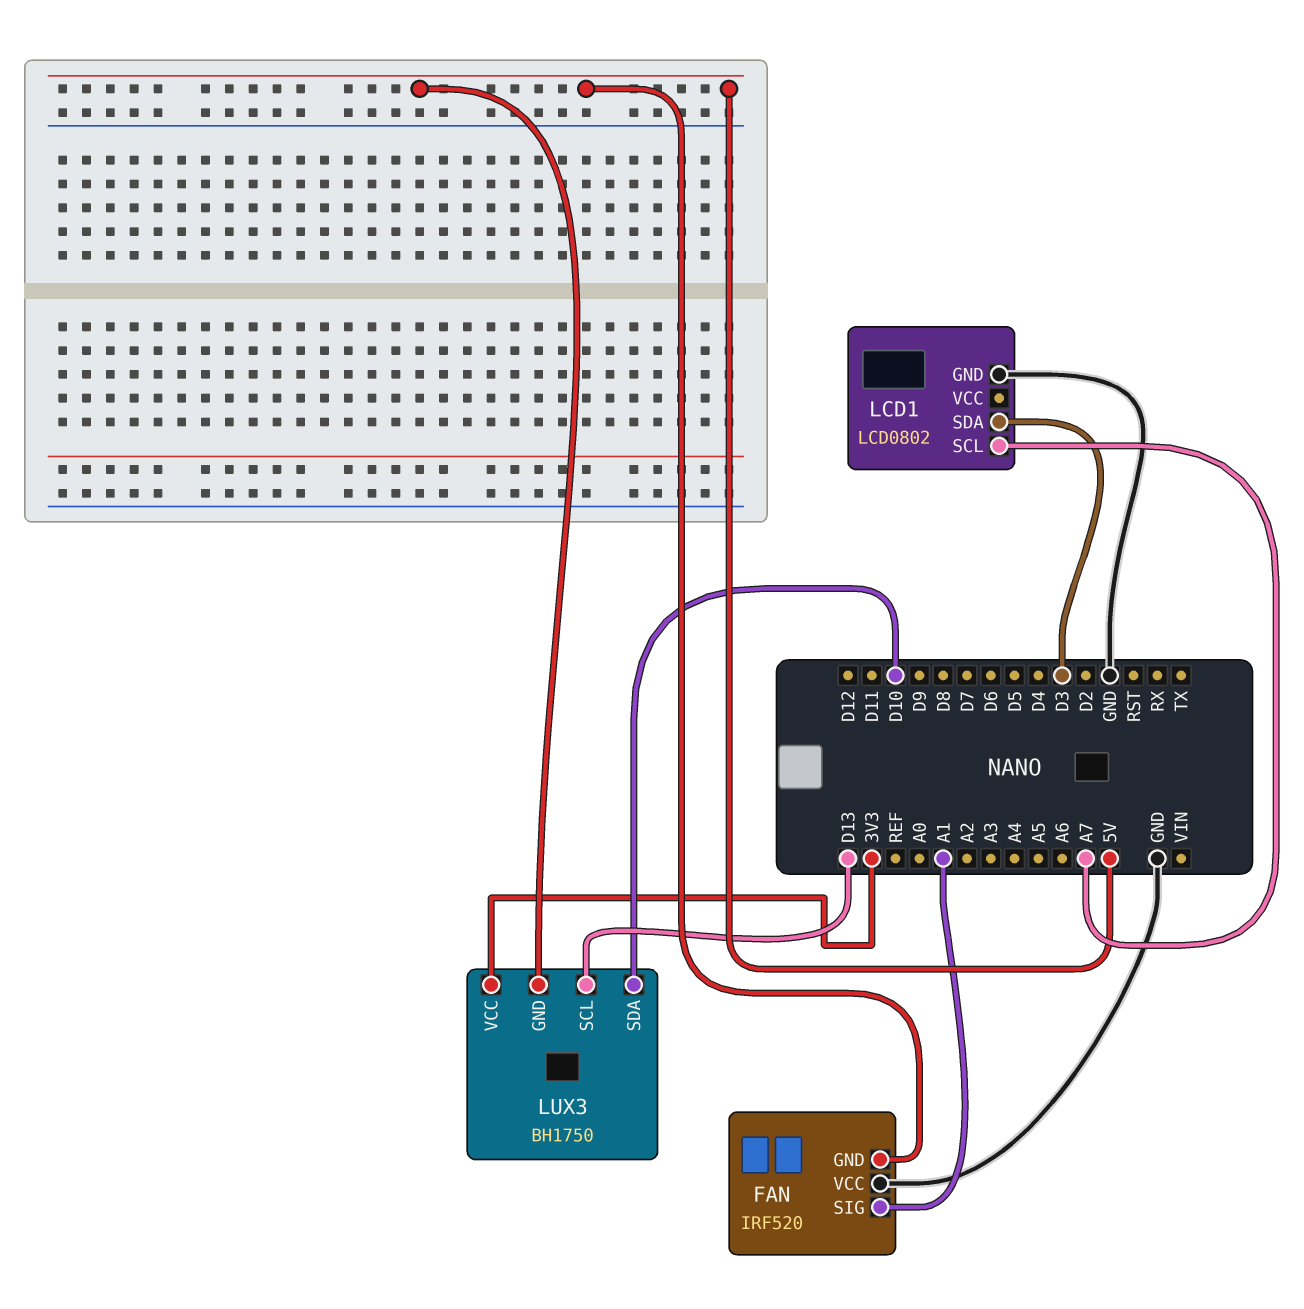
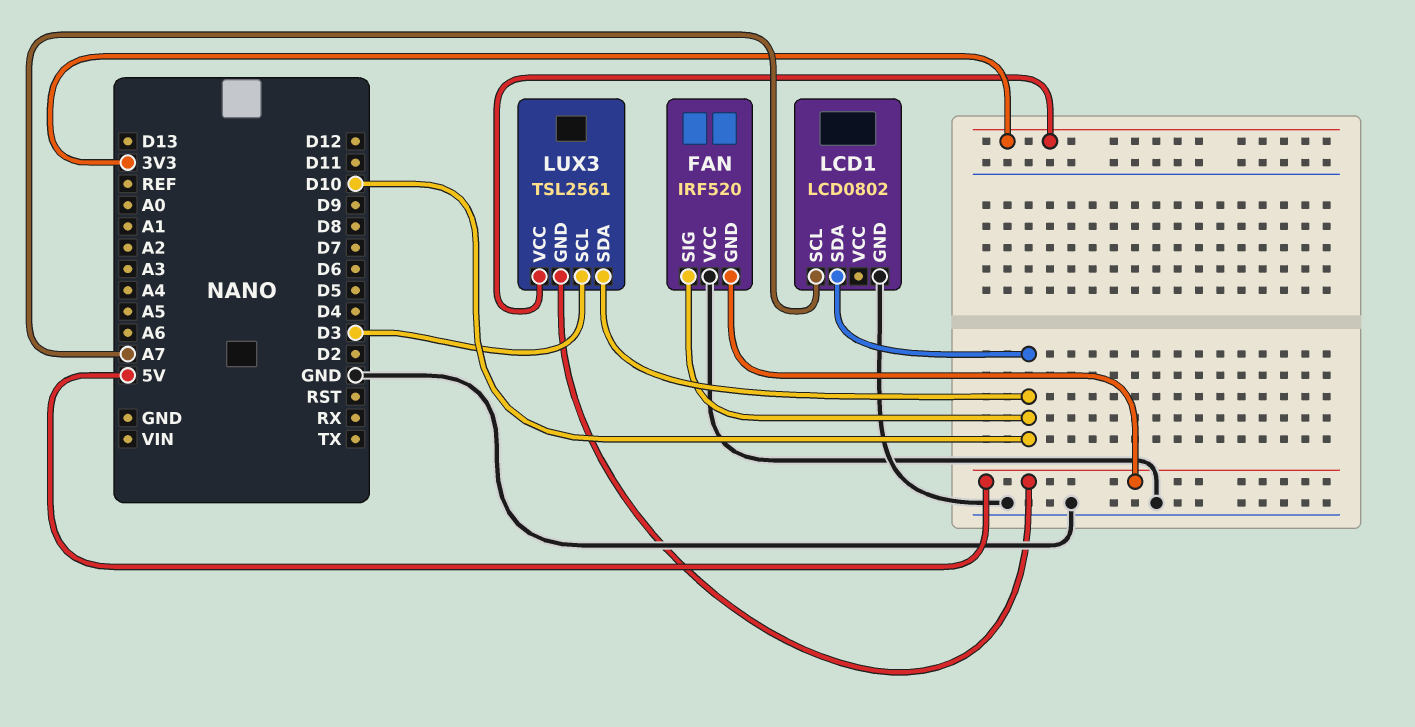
FAN pin SIG: A1 -> D10
LCD1 pin SDA: D3 -> D10
LUX3: BH1750 -> TSL2561
LUX3 pin SCL: D13 -> D3

